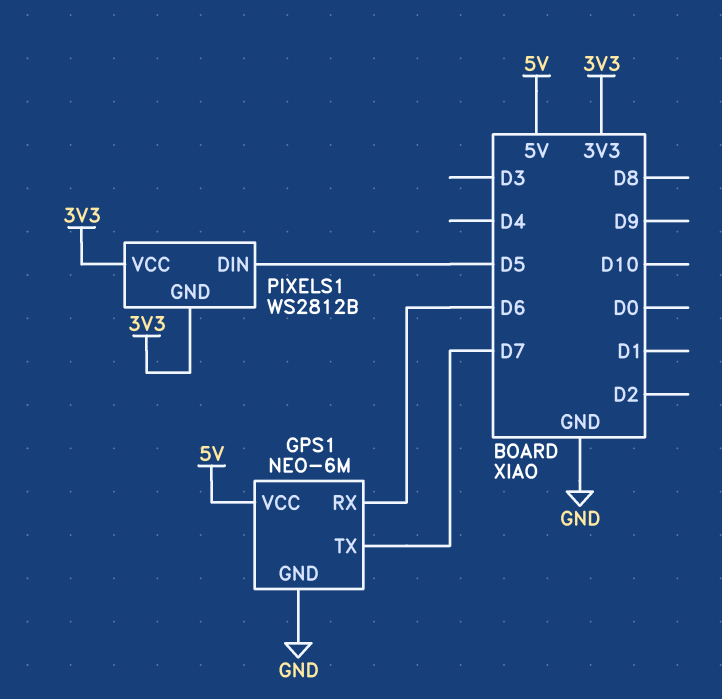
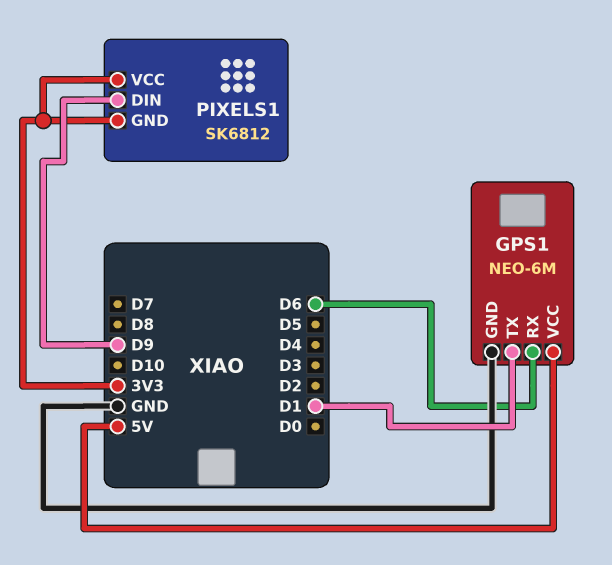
GPS1 pin TX: D7 -> D1
PIXELS1: WS2812B -> SK6812
PIXELS1 pin DIN: D5 -> D9

